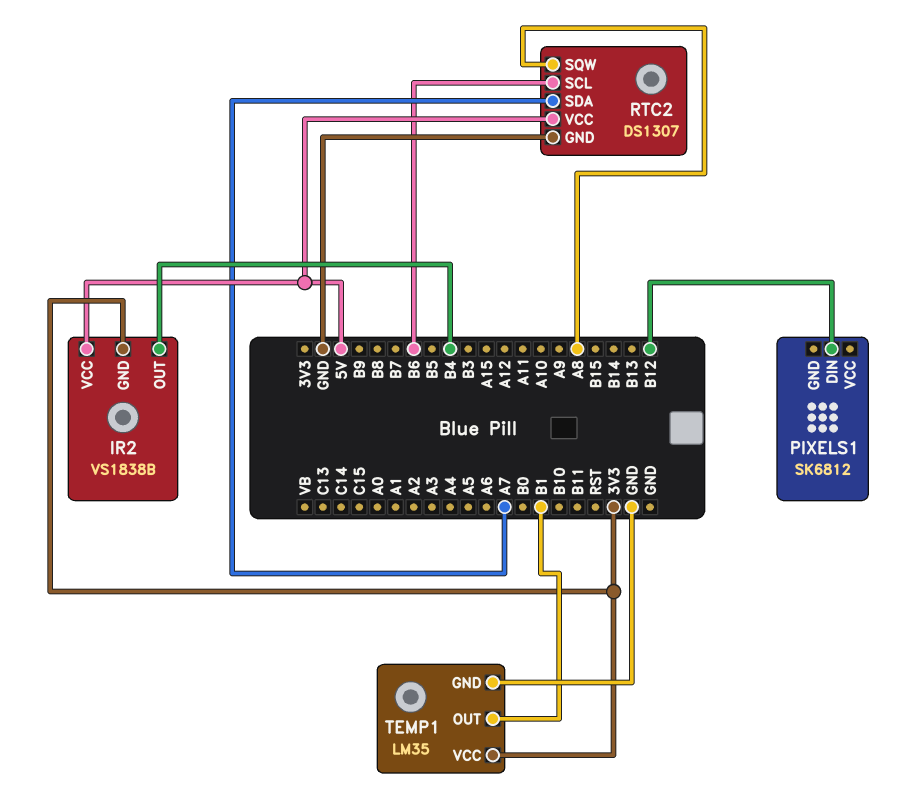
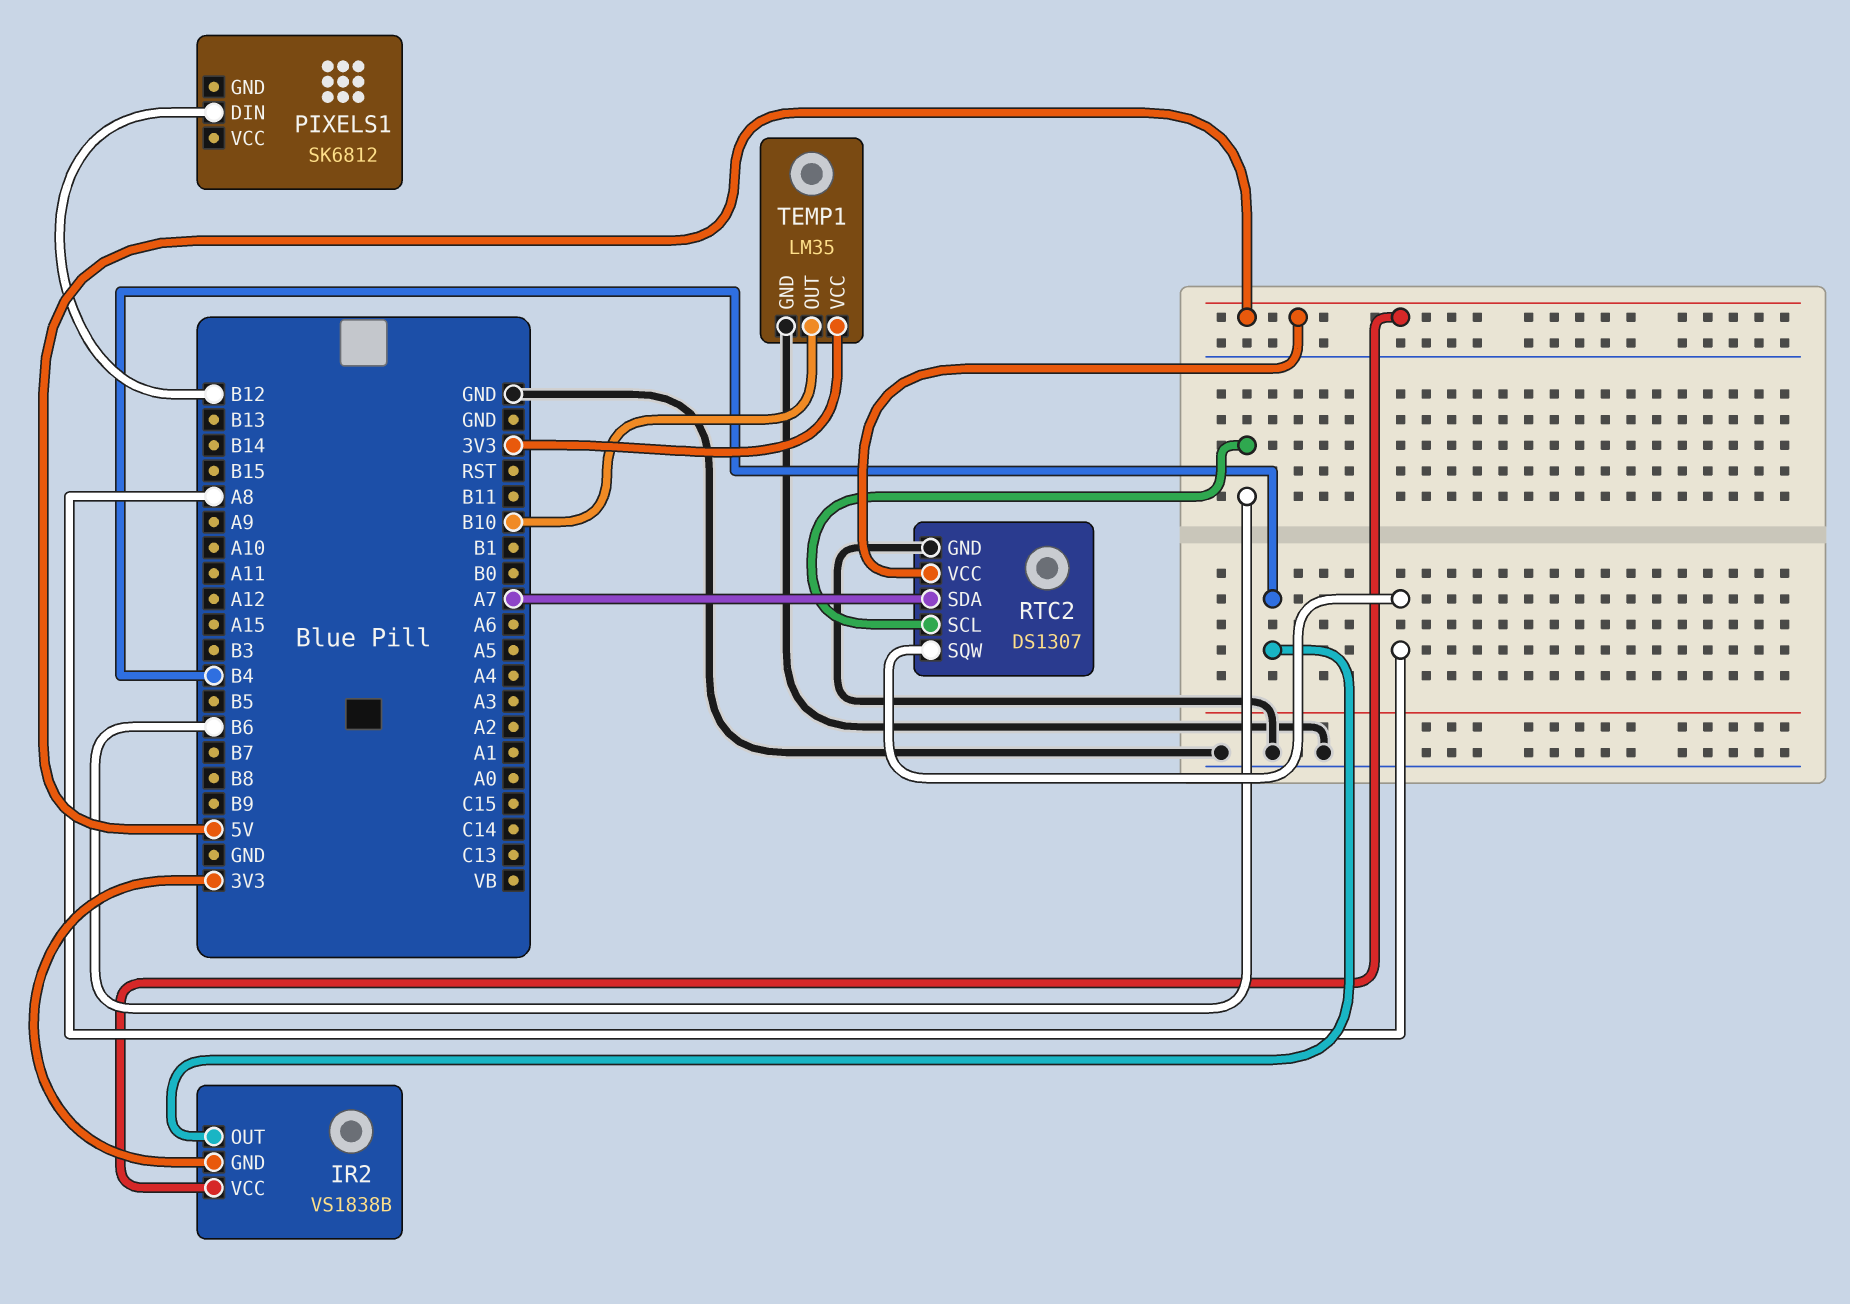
TEMP1 pin OUT: B1 -> B10

